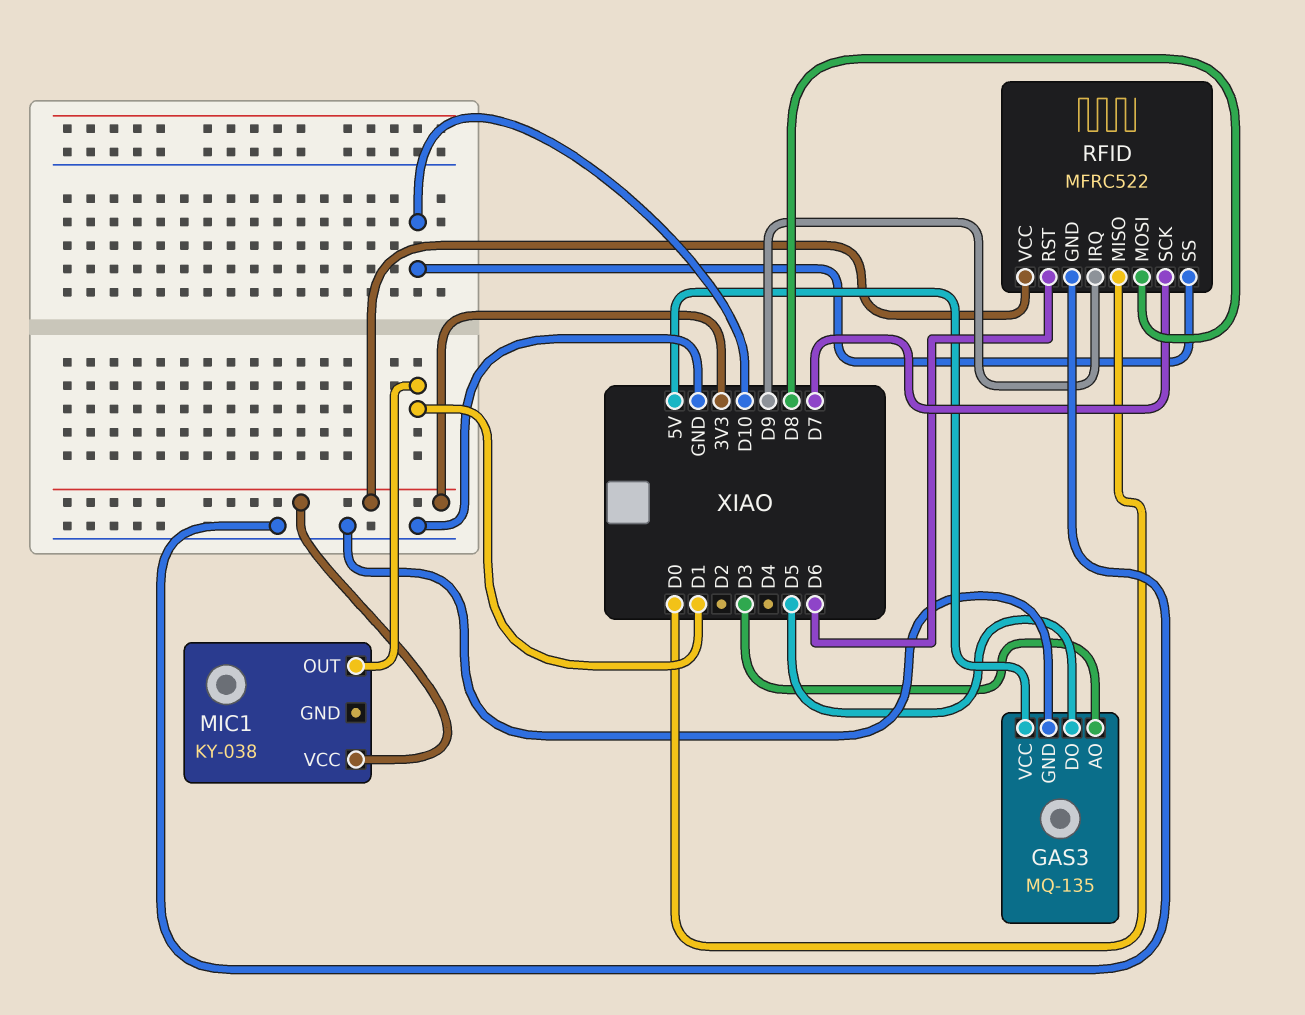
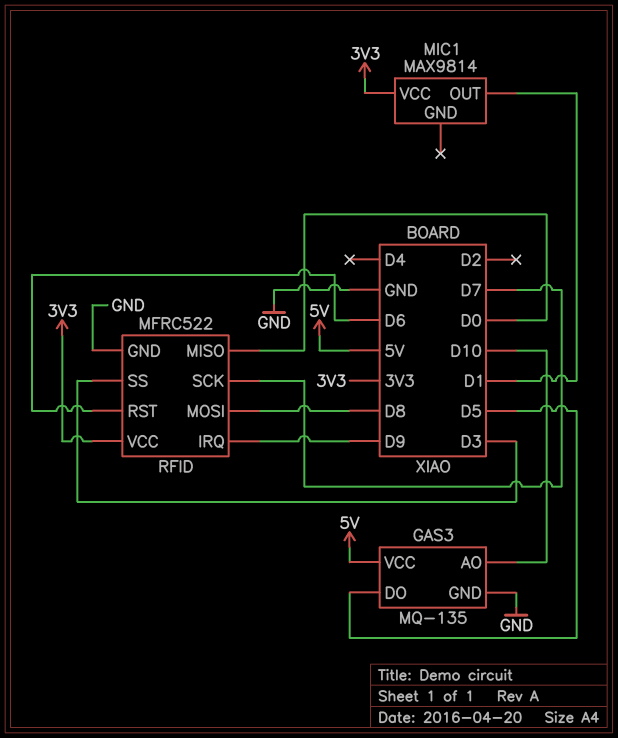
GAS3 pin AO: D3 -> D10
MIC1: KY-038 -> MAX9814
RFID pin SS: D10 -> D3

